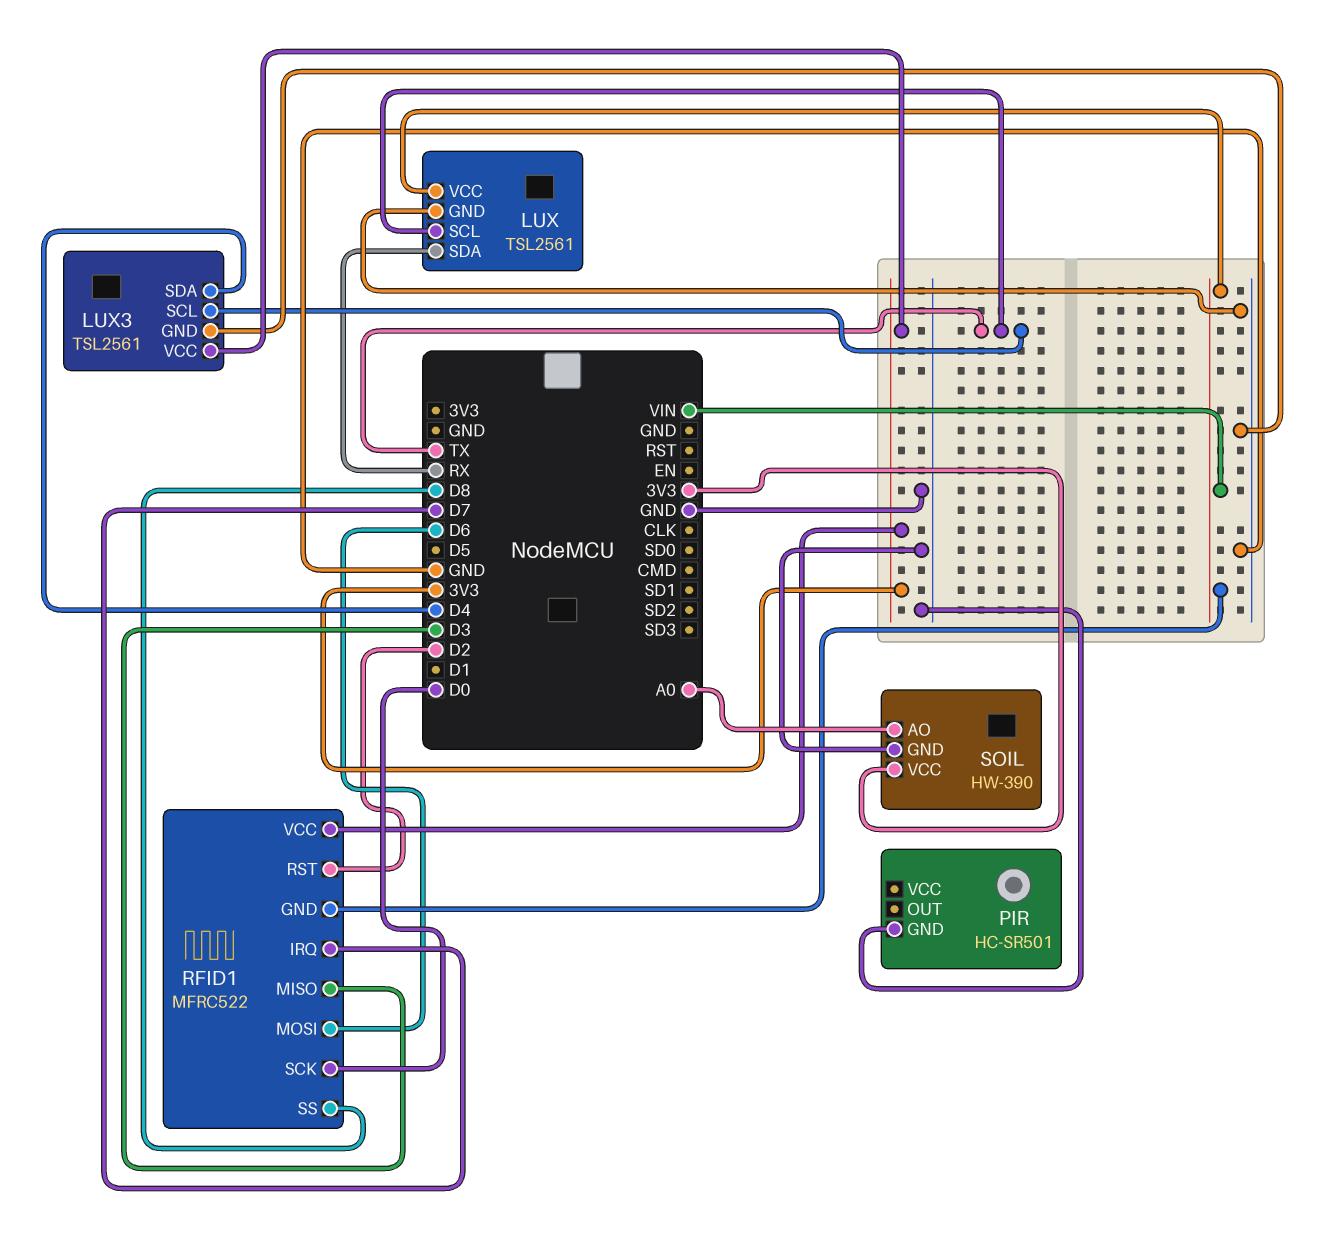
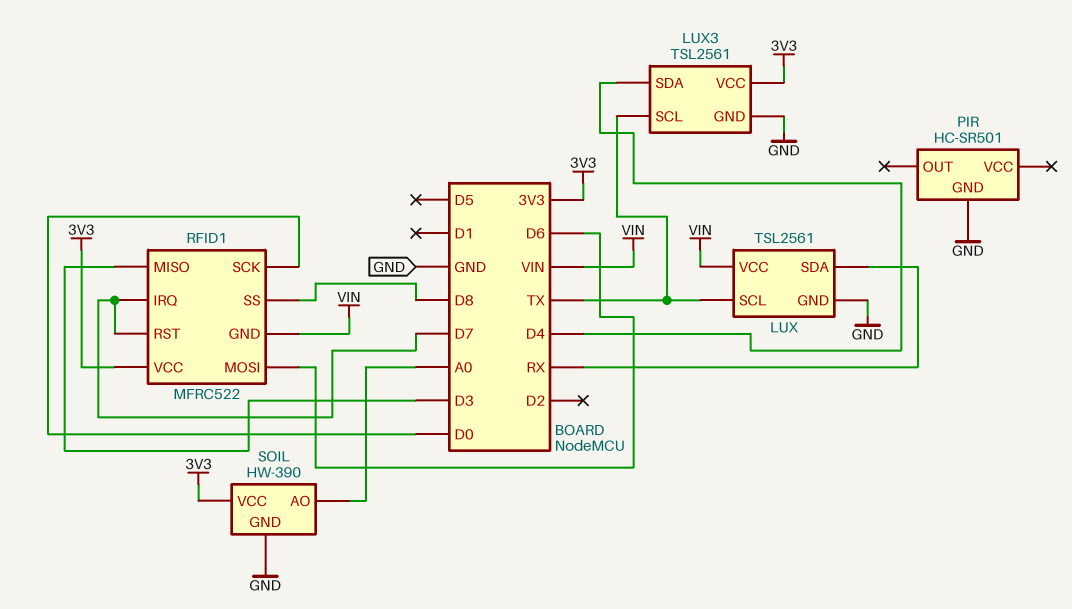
RFID1 pin RST: D2 -> D7

